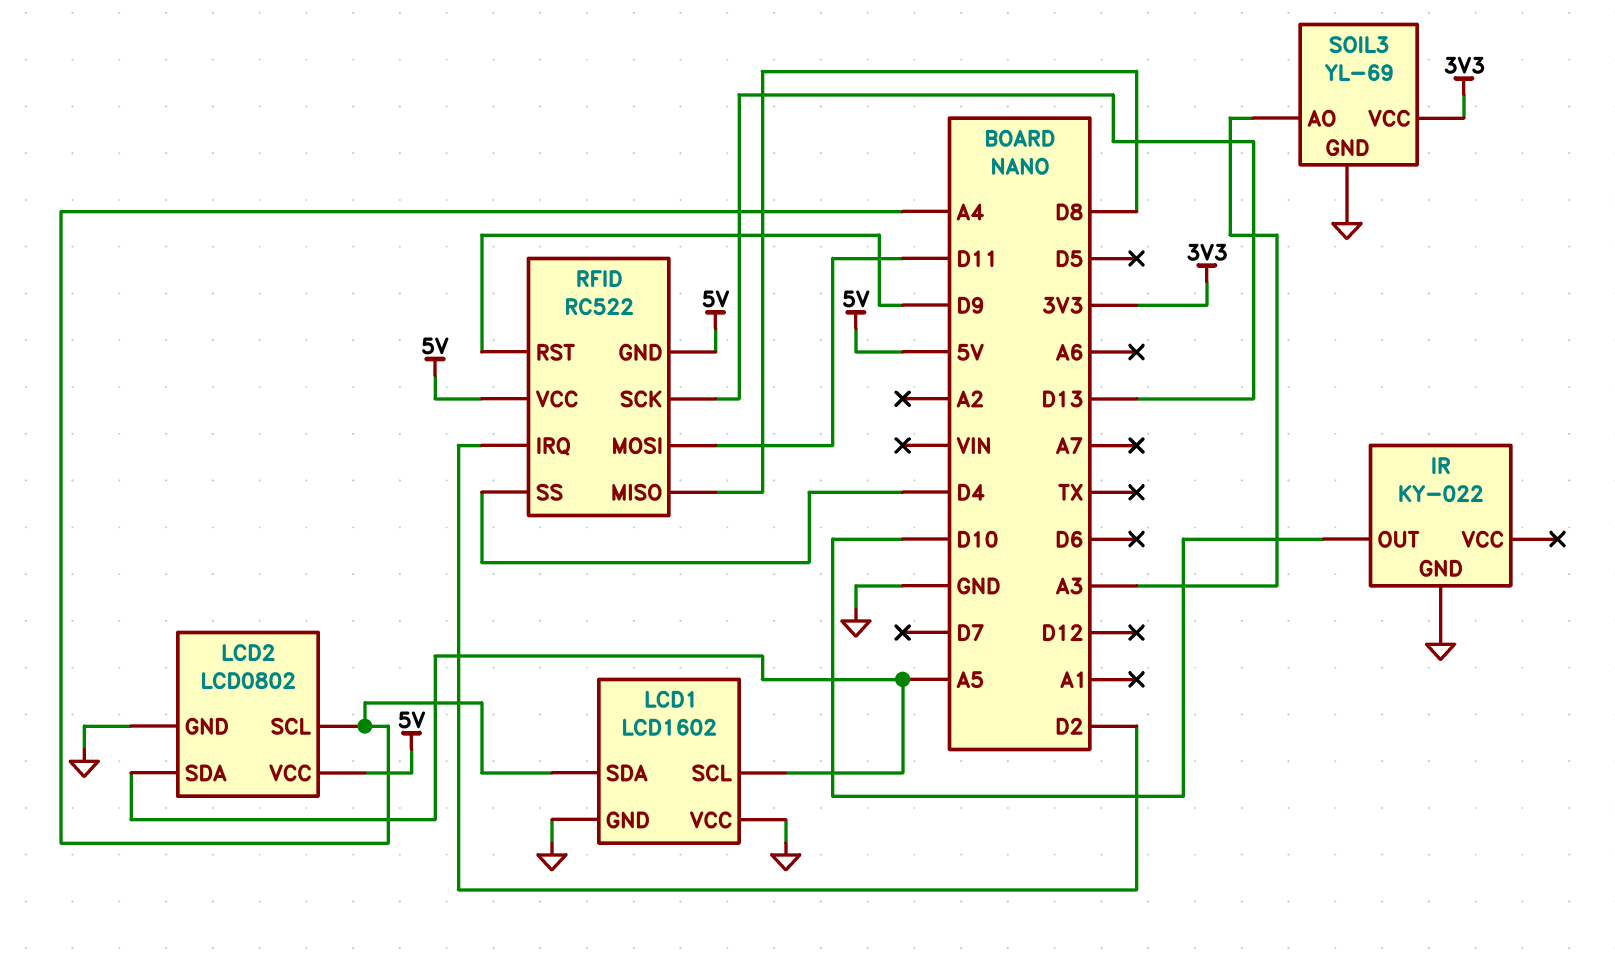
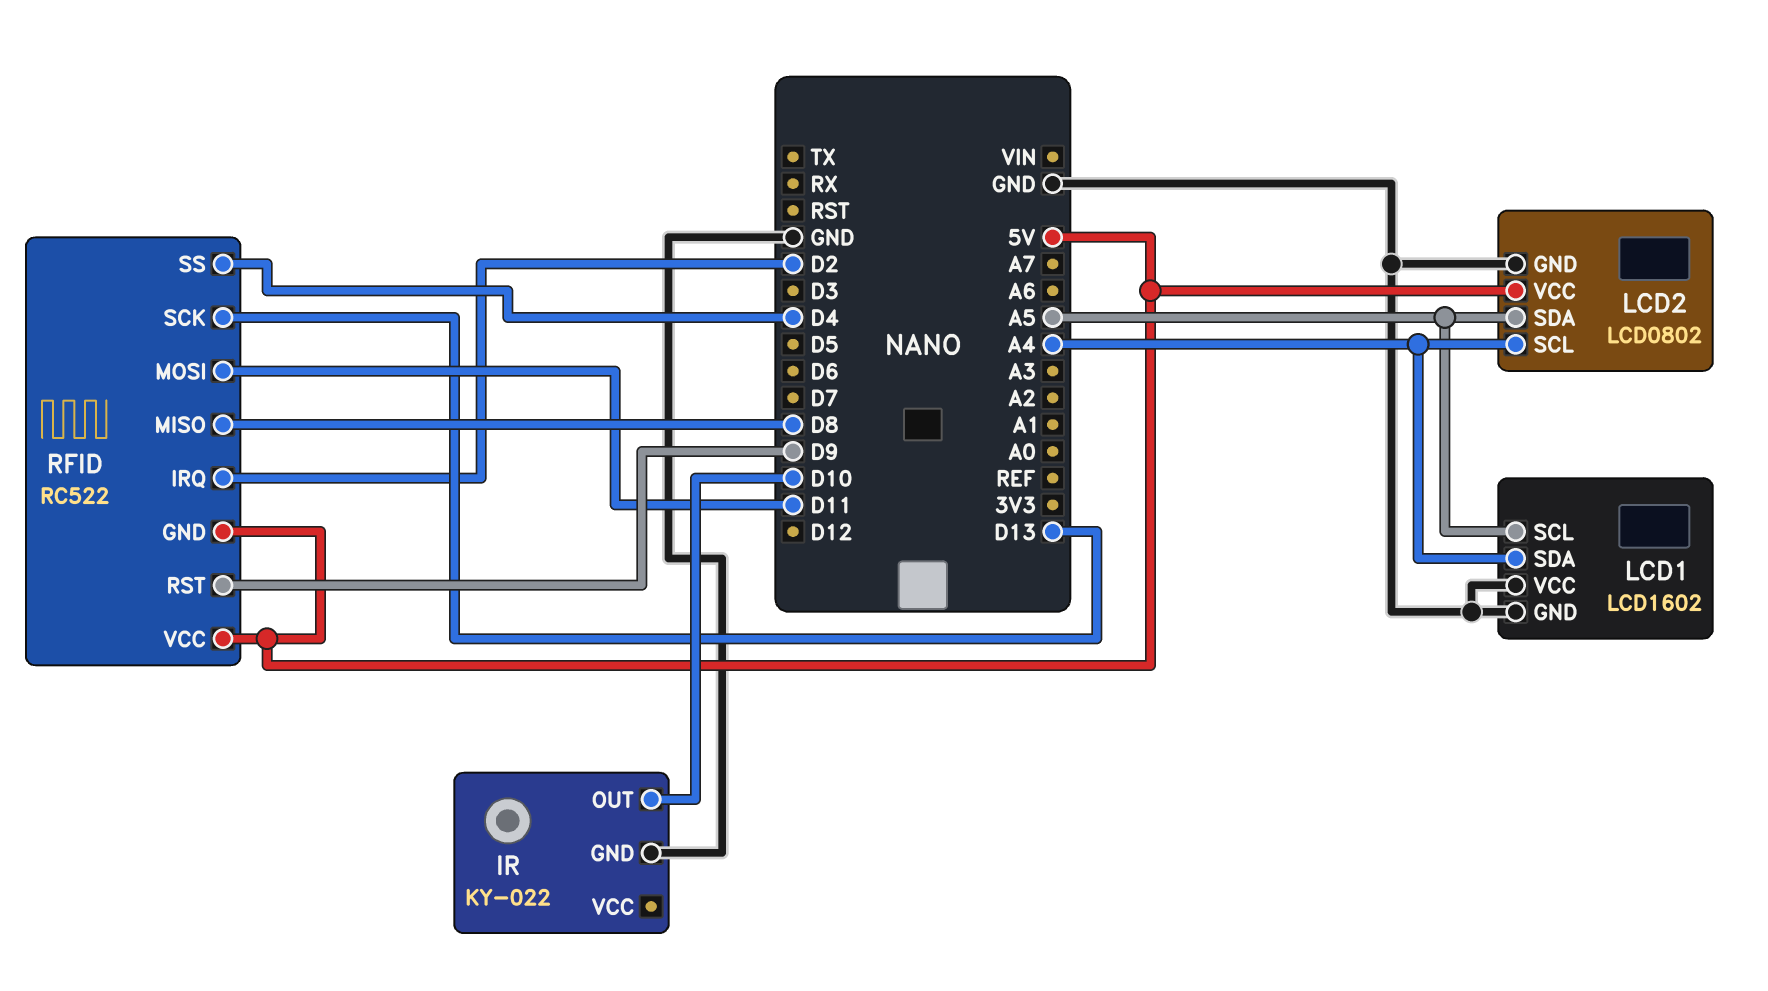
SOIL3: YL-69 -> none
SOIL3 pin AO: A3 -> none
SOIL3 pin GND: GND -> none
SOIL3 pin VCC: 3V3 -> none

